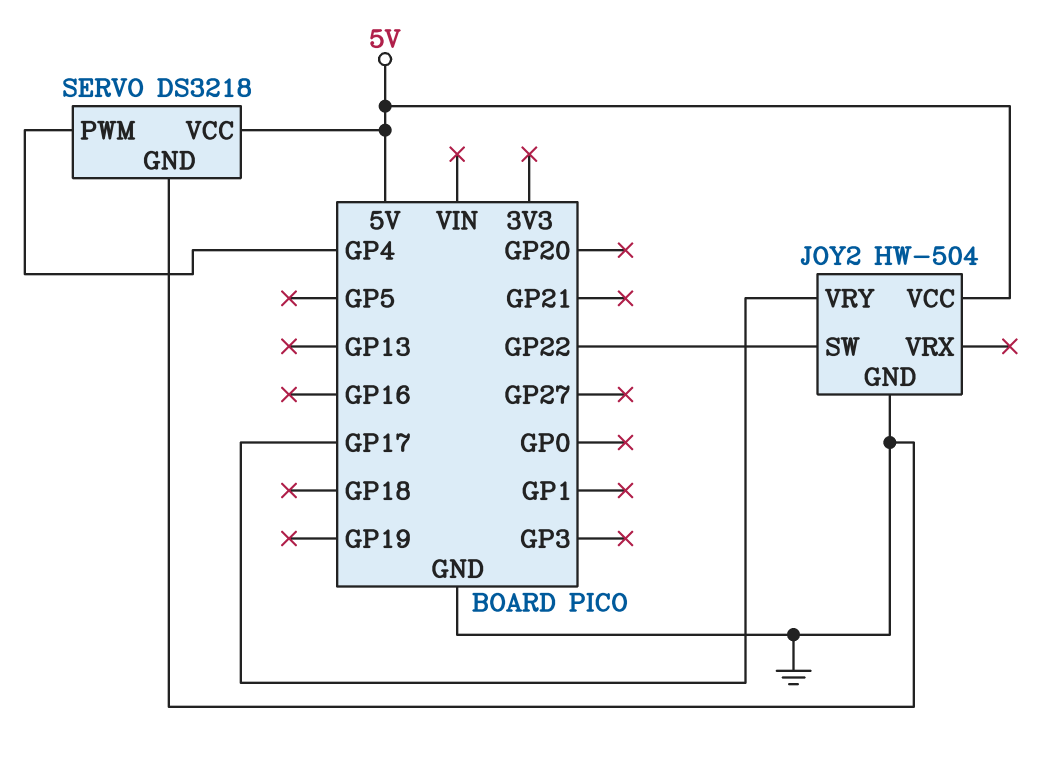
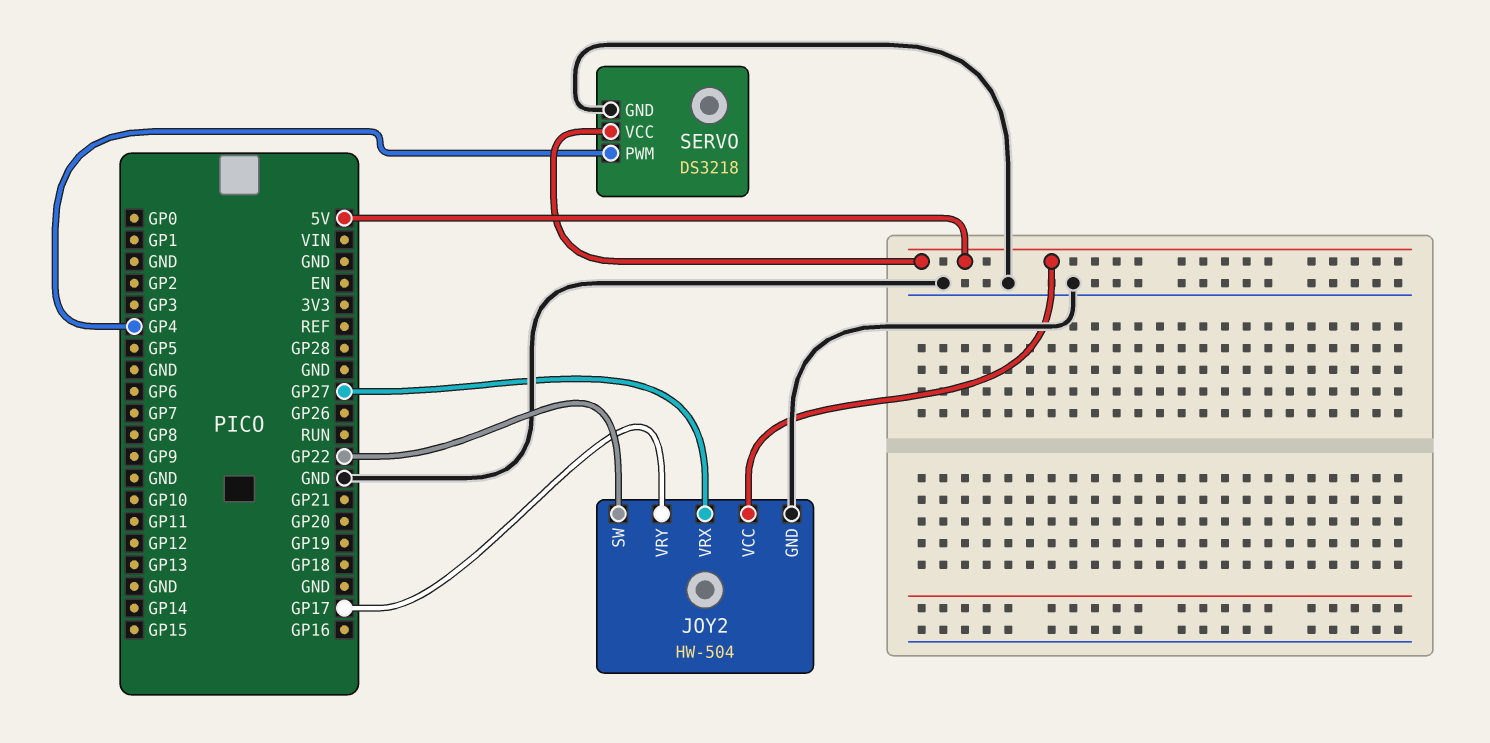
JOY2 pin VRX: none -> GP27

